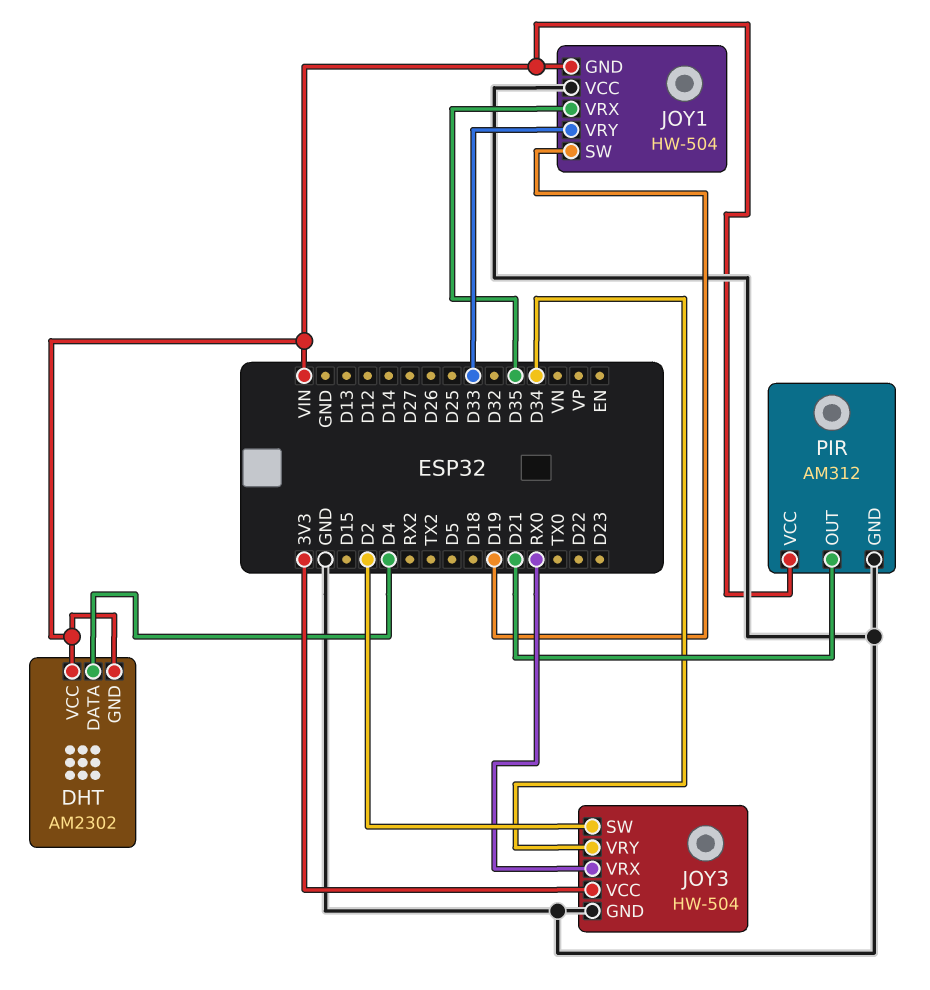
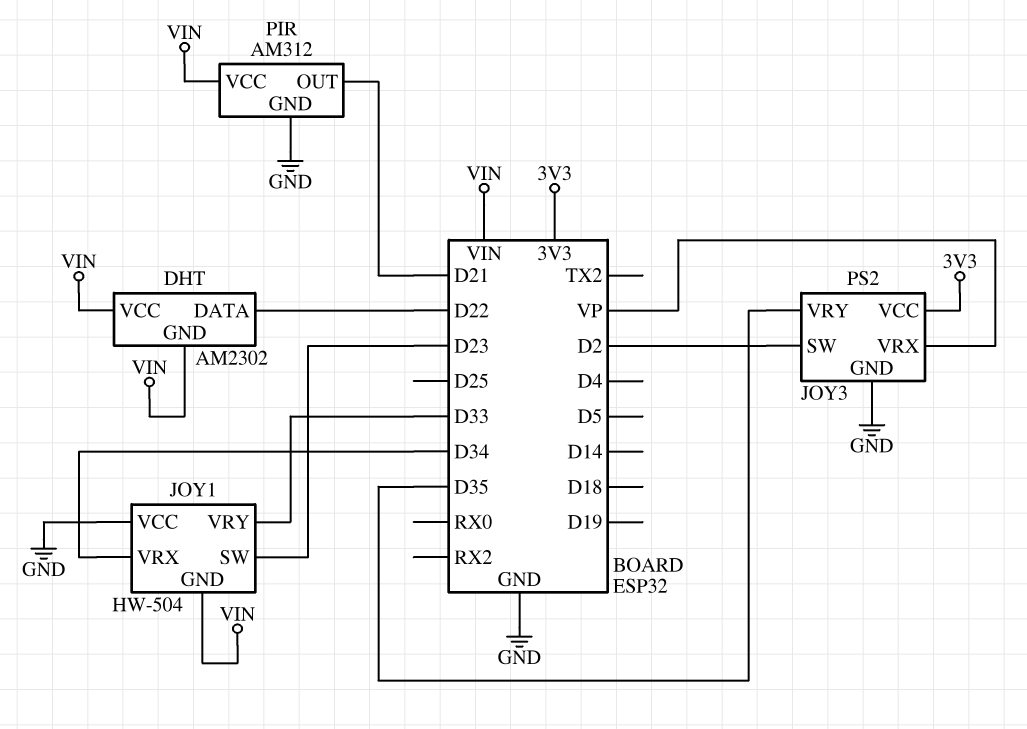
DHT pin DATA: D4 -> D22
JOY1 pin SW: D19 -> D23
JOY1 pin VRX: D35 -> D34
JOY3: HW-504 -> PS2
JOY3 pin VRX: RX0 -> VP
JOY3 pin VRY: D34 -> D35

